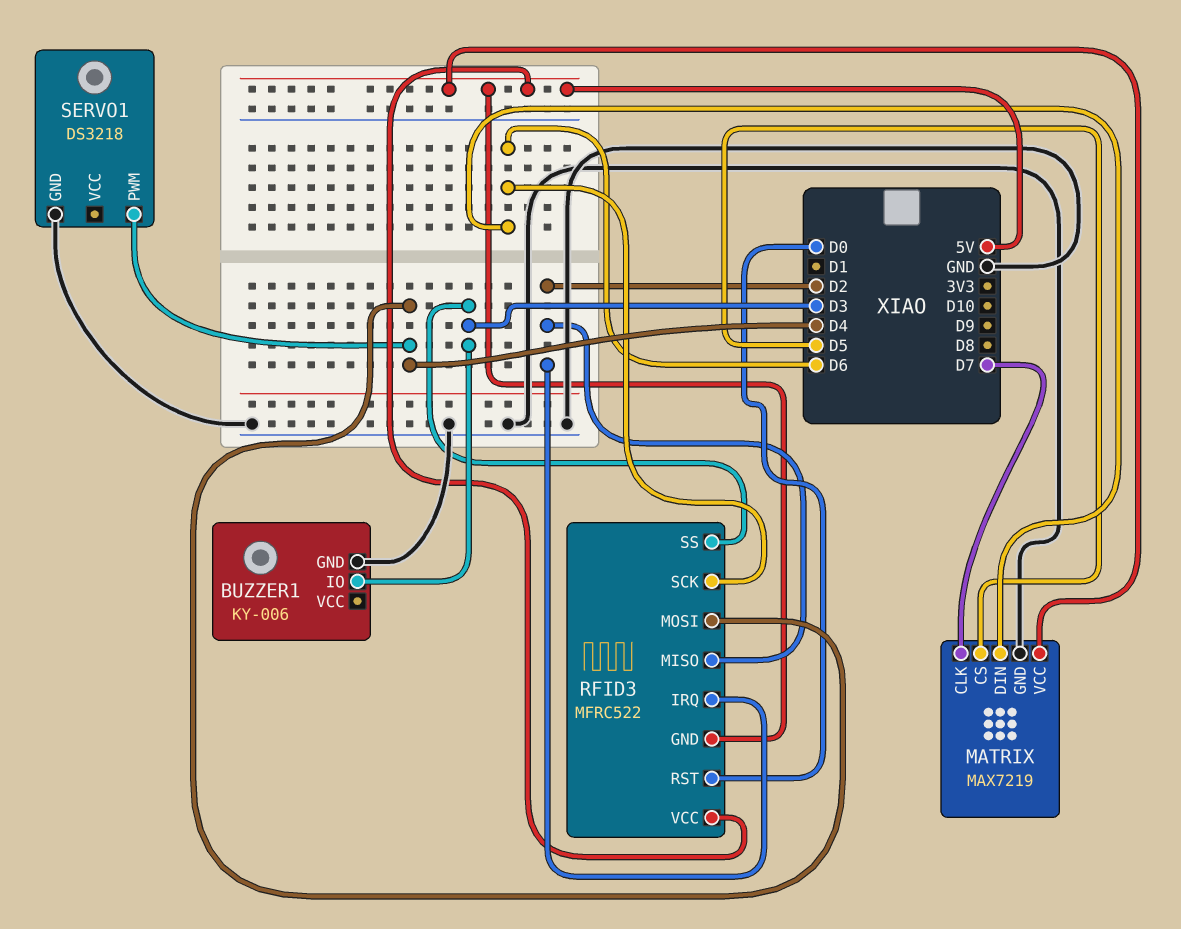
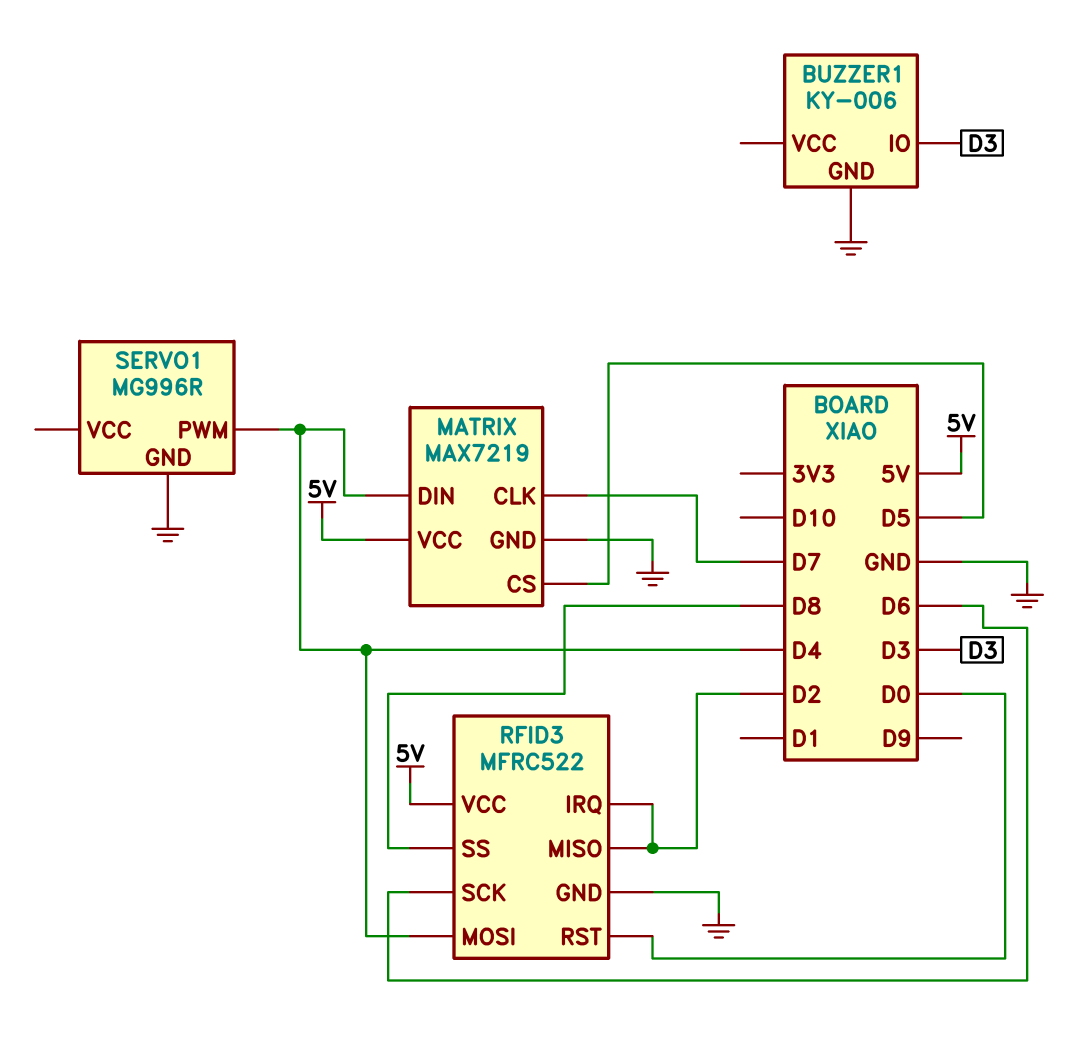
MATRIX pin DIN: D6 -> D4
RFID3 pin GND: 5V -> GND
RFID3 pin SS: D3 -> D8
SERVO1: DS3218 -> MG996R

